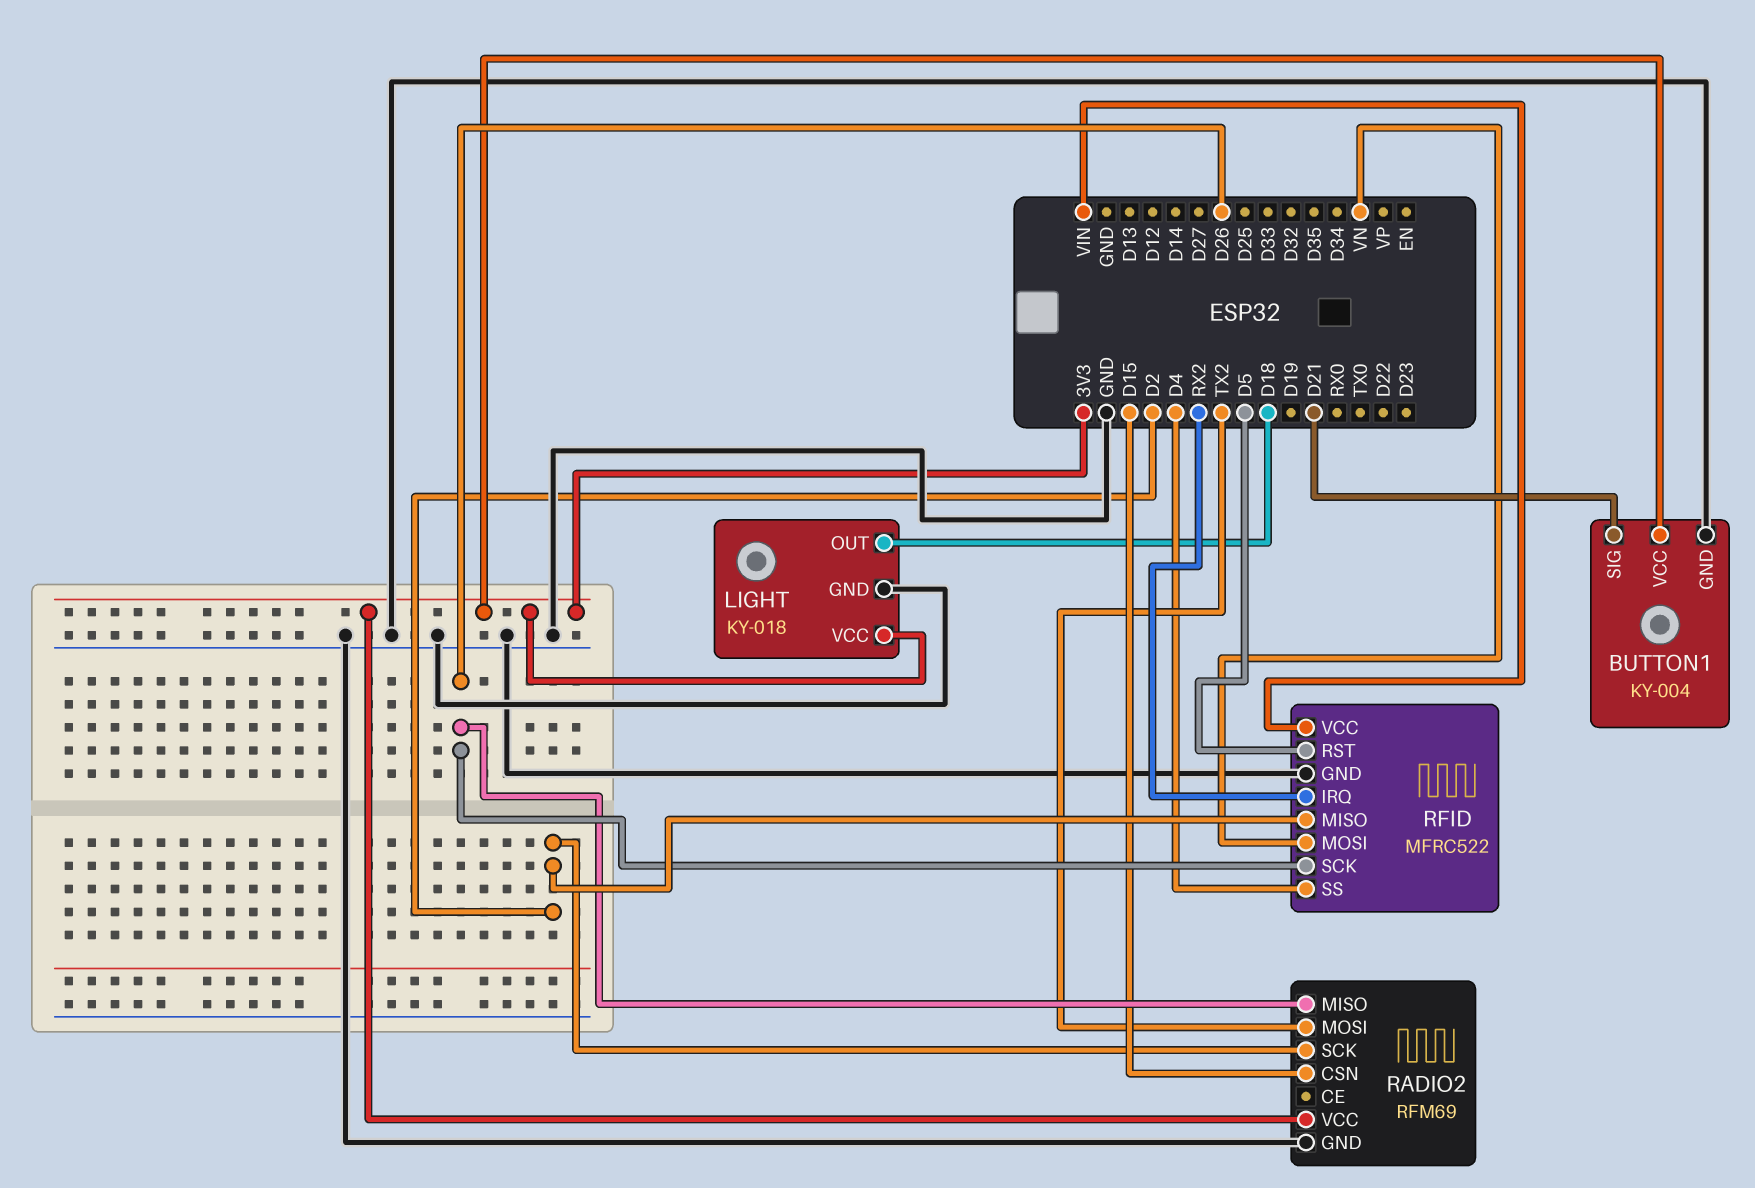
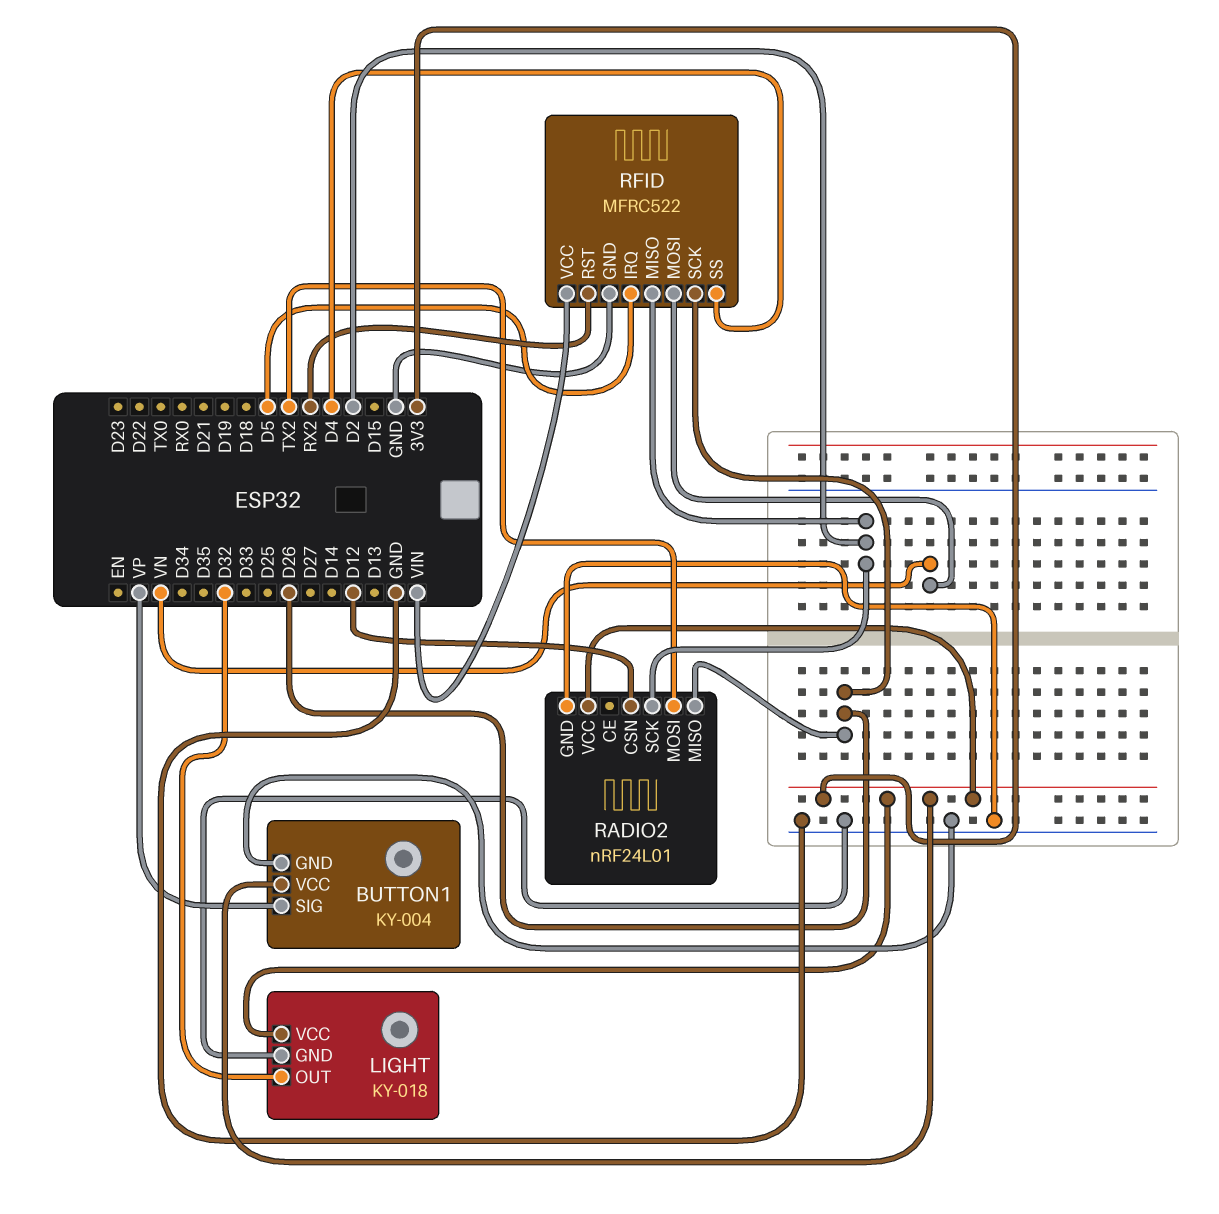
BUTTON1 pin SIG: D21 -> VP
LIGHT pin OUT: D18 -> D32
RADIO2: RFM69 -> nRF24L01
RADIO2 pin CSN: D15 -> D12
RFID pin IRQ: RX2 -> D5
RFID pin RST: D5 -> RX2

